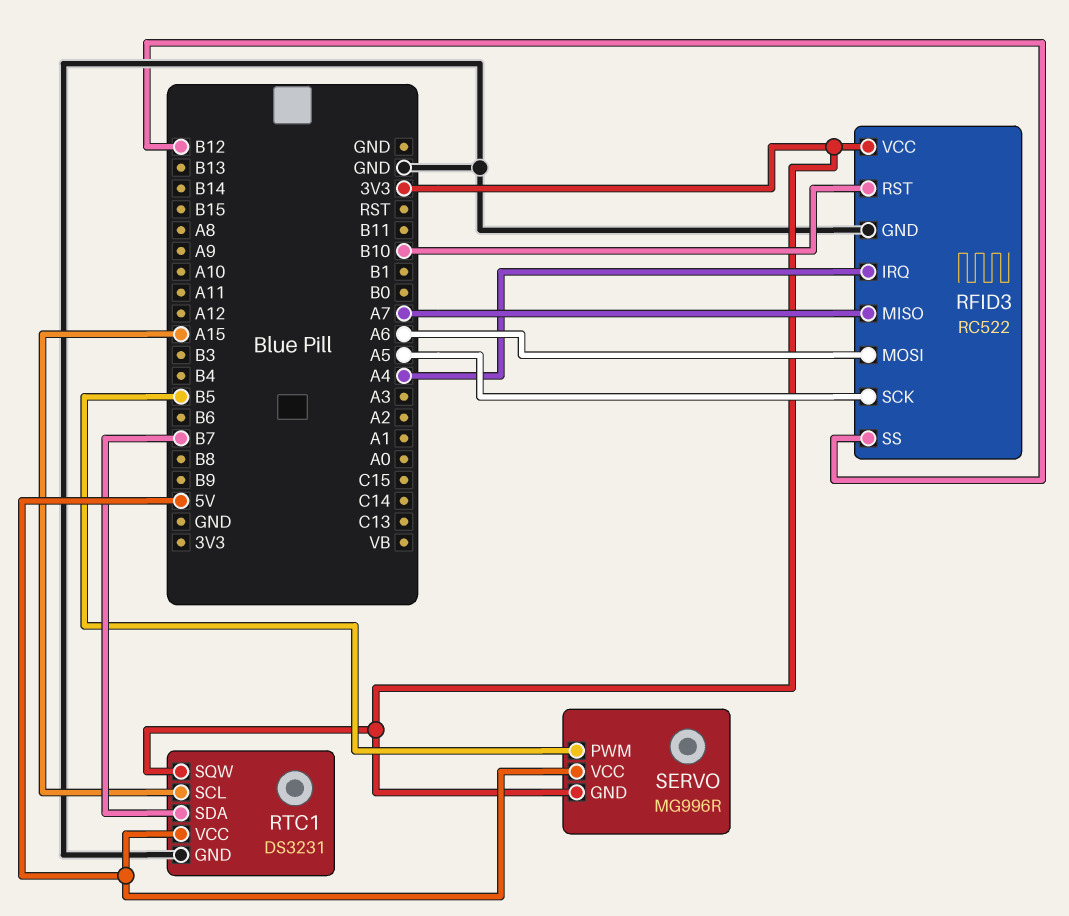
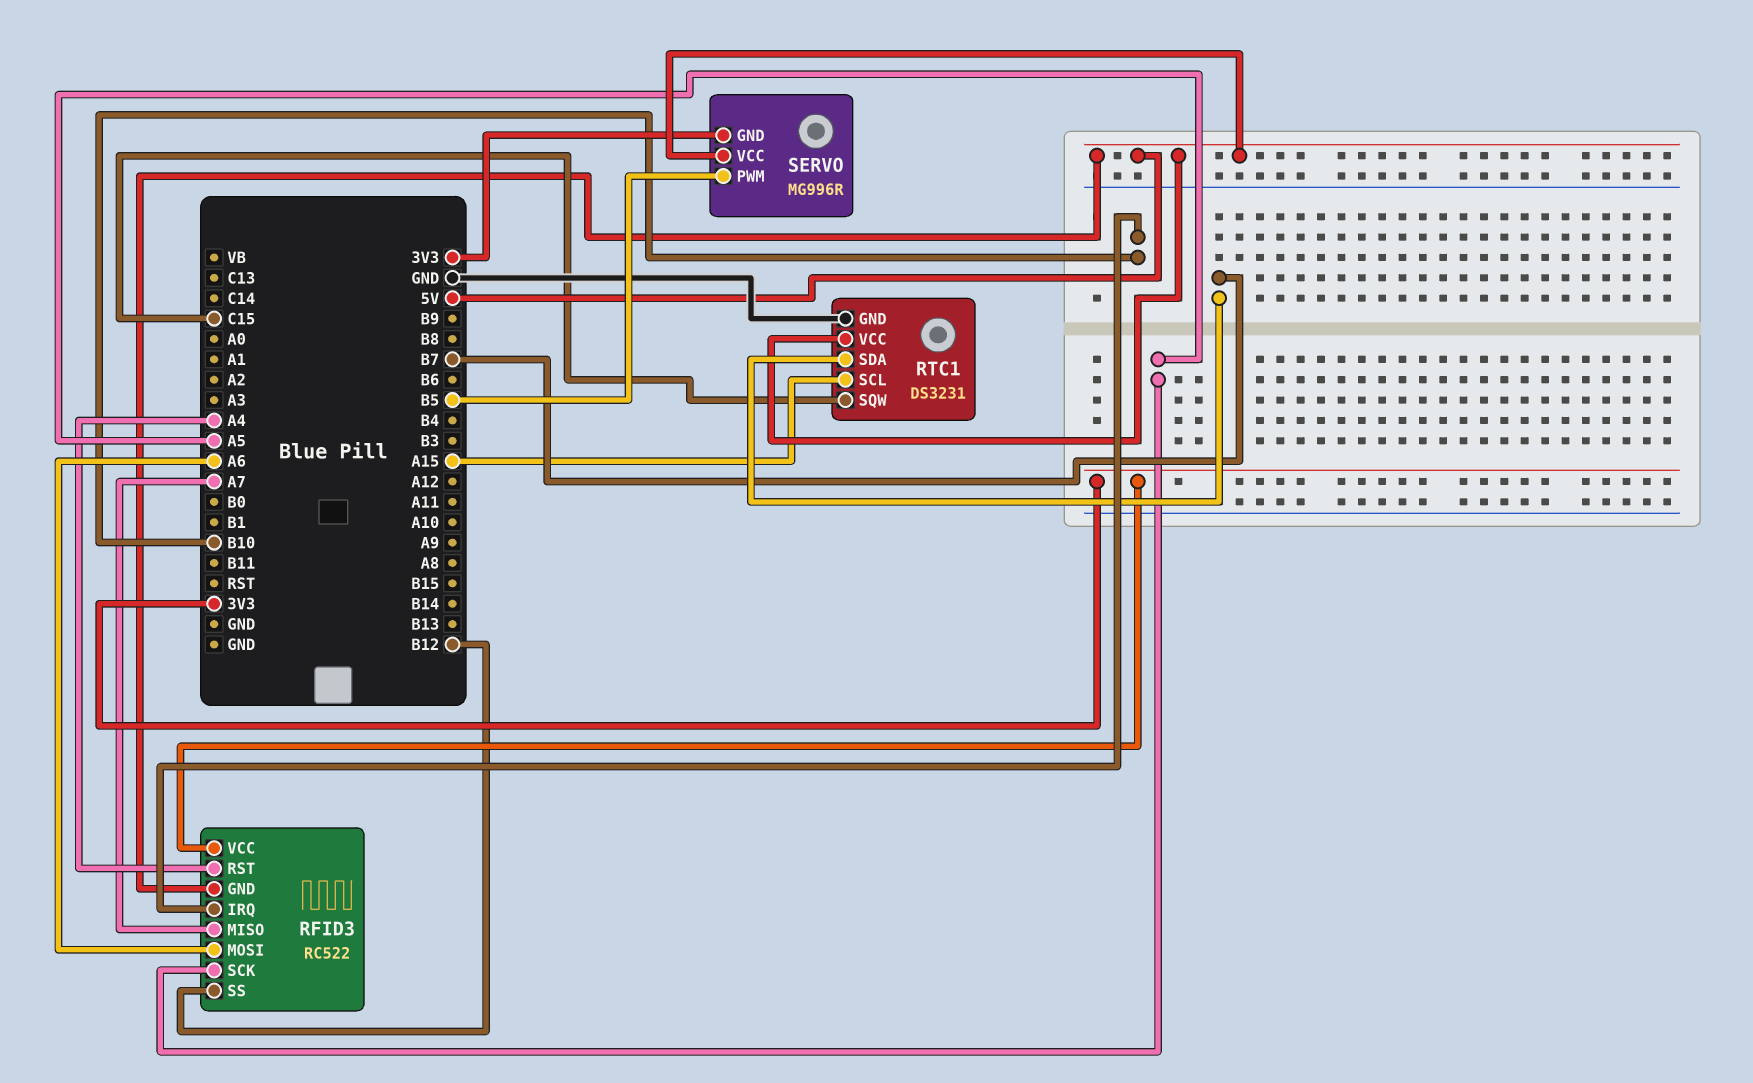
RFID3 pin GND: GND -> 5V
RFID3 pin IRQ: A4 -> B10
RFID3 pin RST: B10 -> A4
RTC1 pin SQW: 3V3 -> C15

